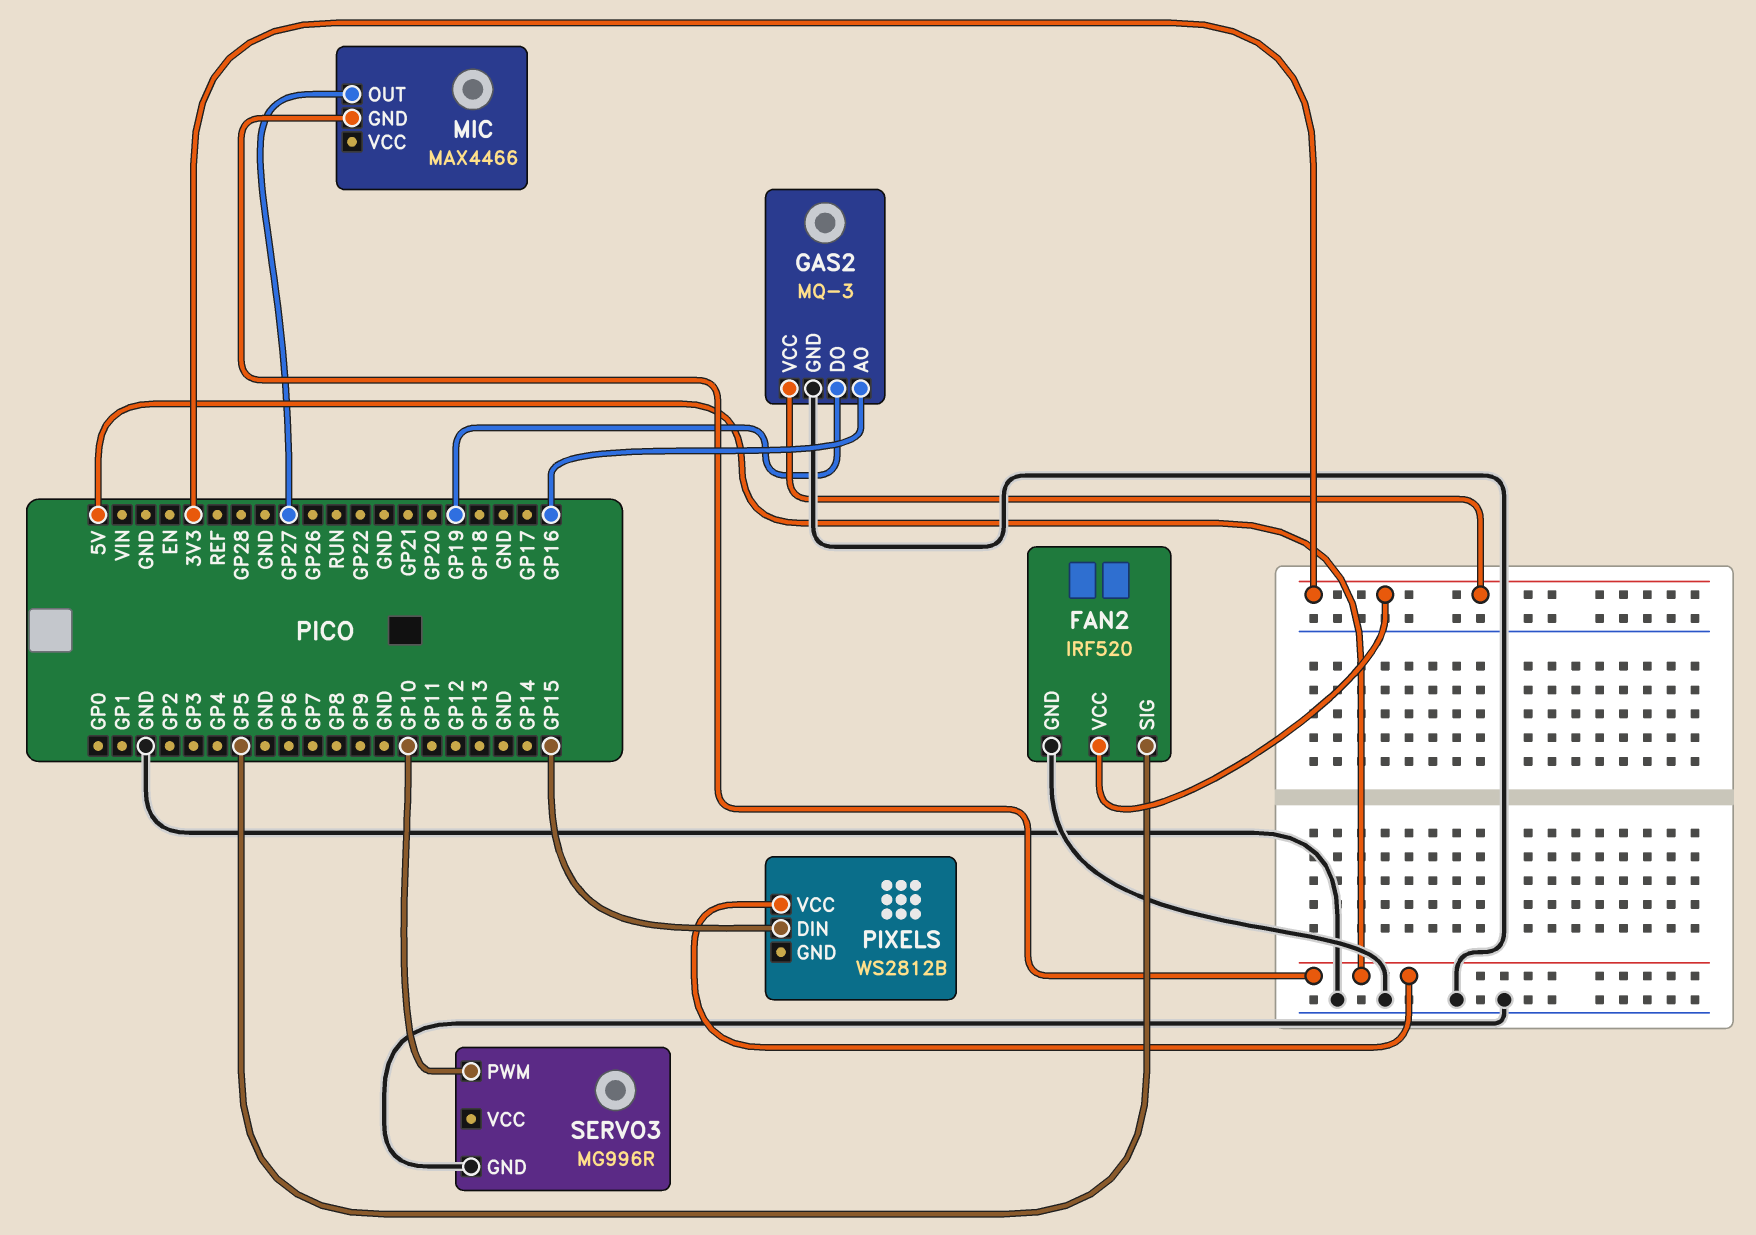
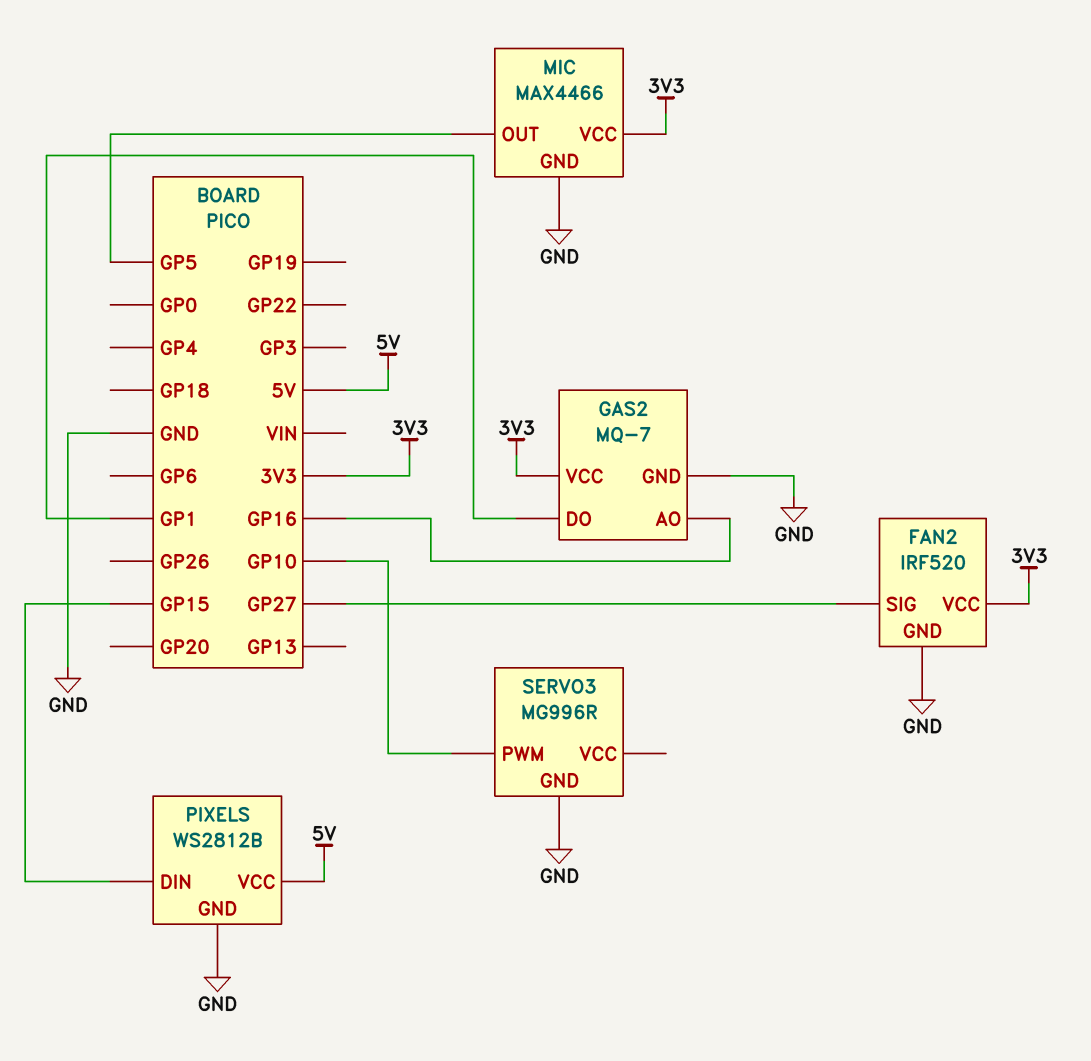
FAN2 pin SIG: GP5 -> GP27
GAS2: MQ-3 -> MQ-7
GAS2 pin DO: GP19 -> GP1
MIC pin GND: 5V -> GND
MIC pin OUT: GP27 -> GP5
MIC pin VCC: none -> 3V3
PIXELS pin GND: none -> GND

